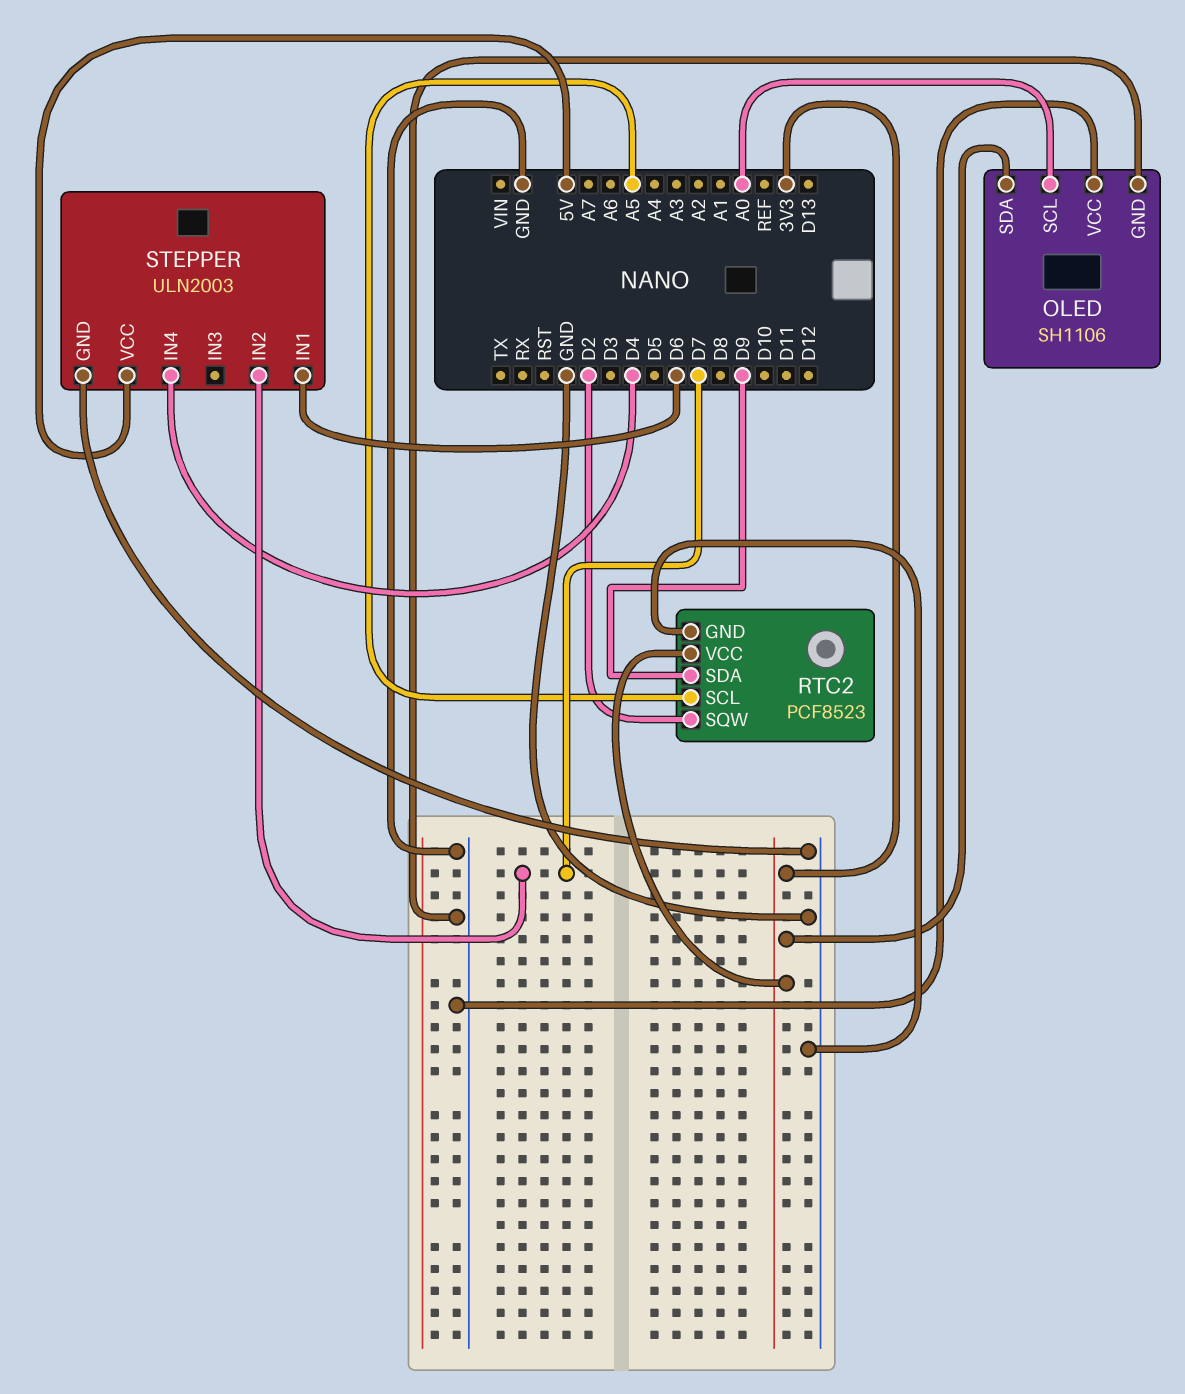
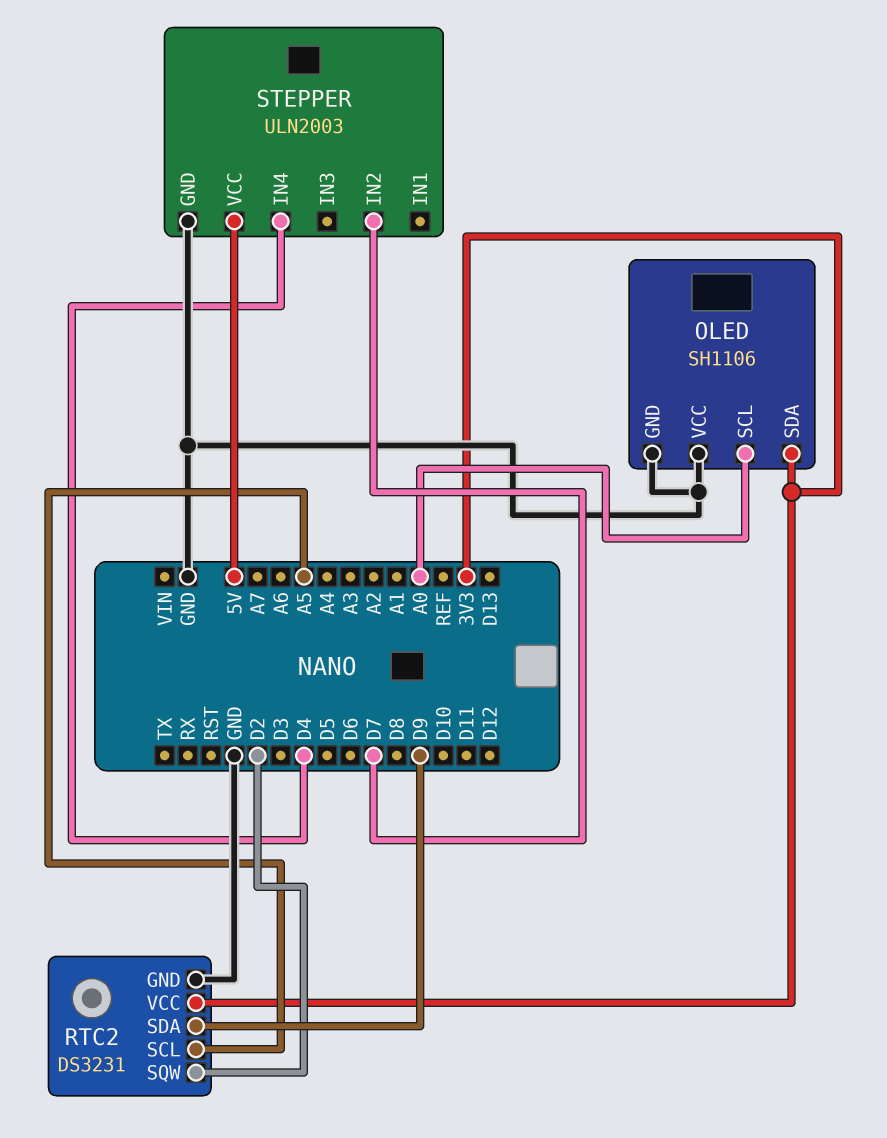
RTC2: PCF8523 -> DS3231
STEPPER pin IN1: D6 -> none

